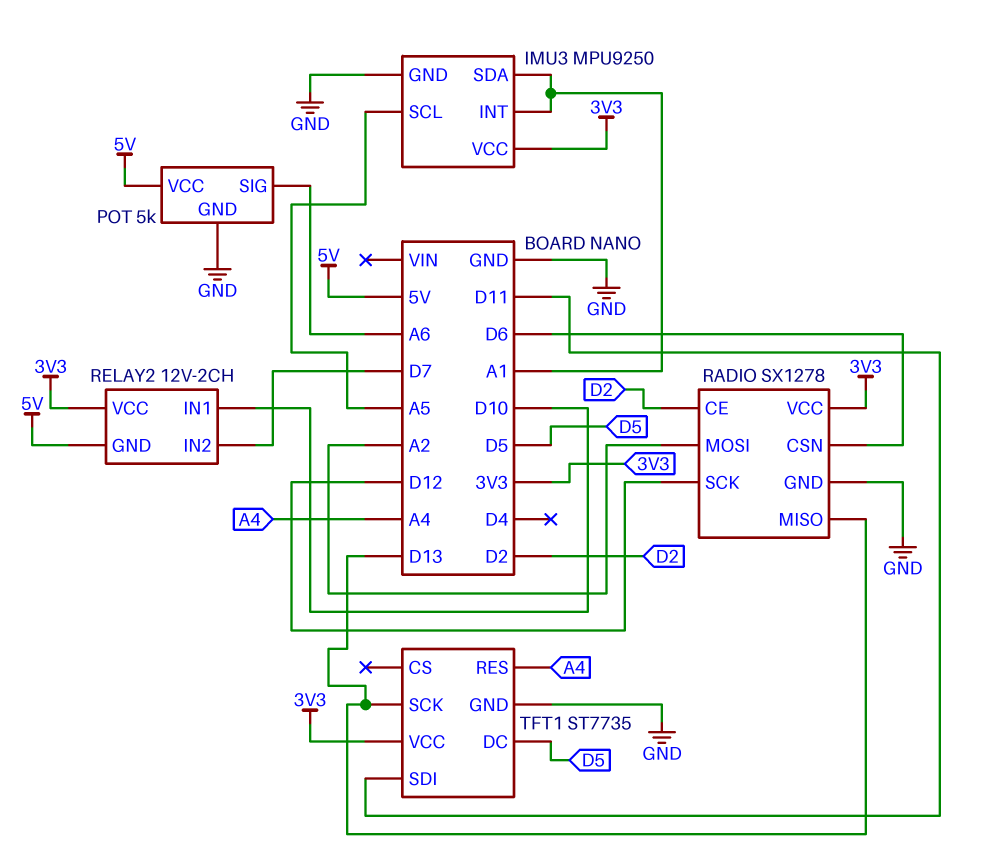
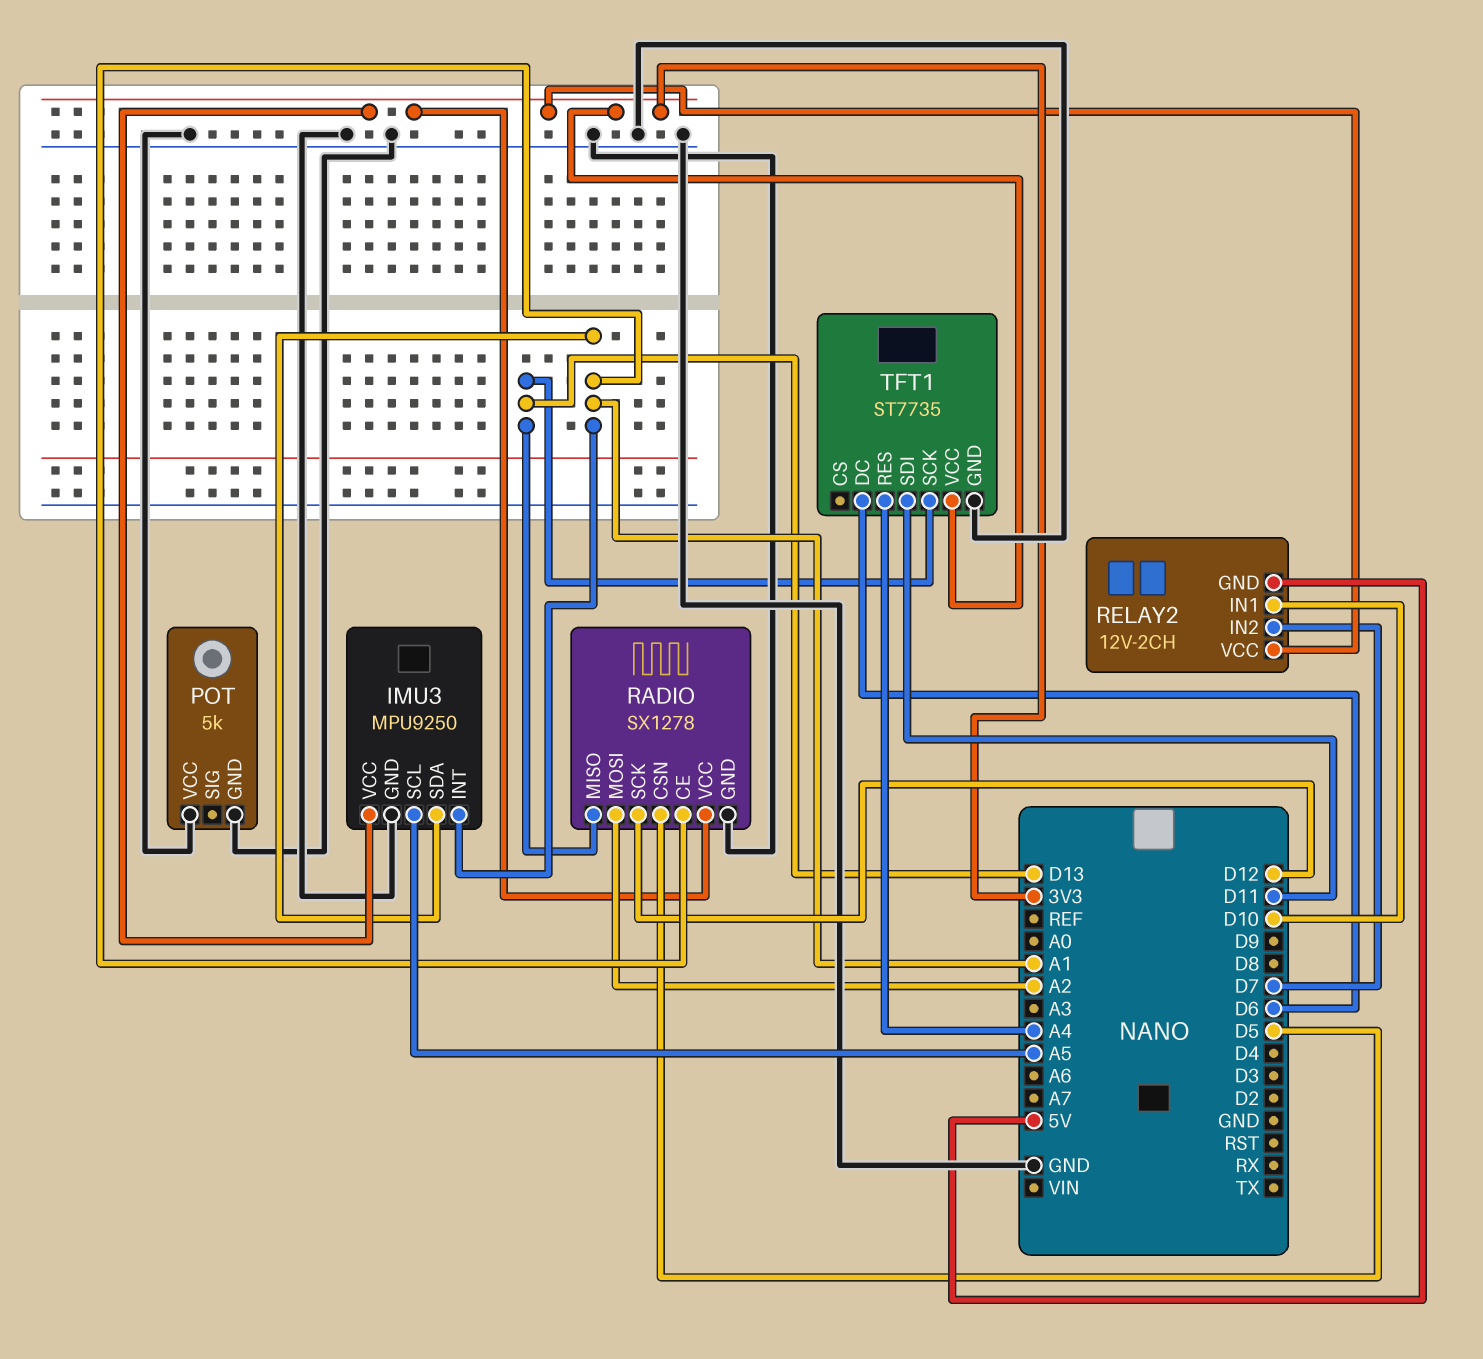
POT pin SIG: A6 -> none
POT pin VCC: 5V -> GND
RADIO pin CE: D2 -> A1
RADIO pin CSN: D6 -> D5
TFT1 pin DC: D5 -> D6

